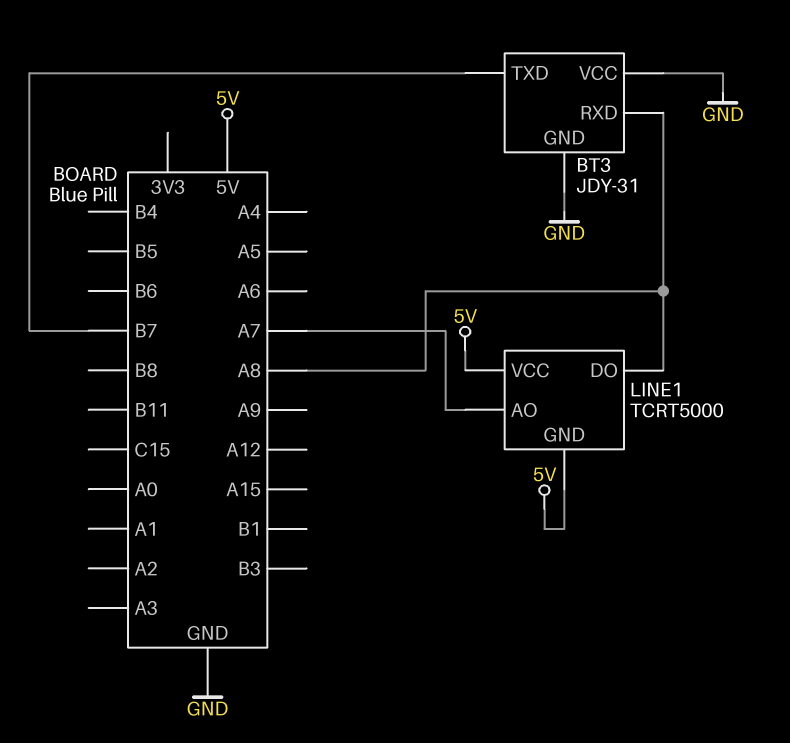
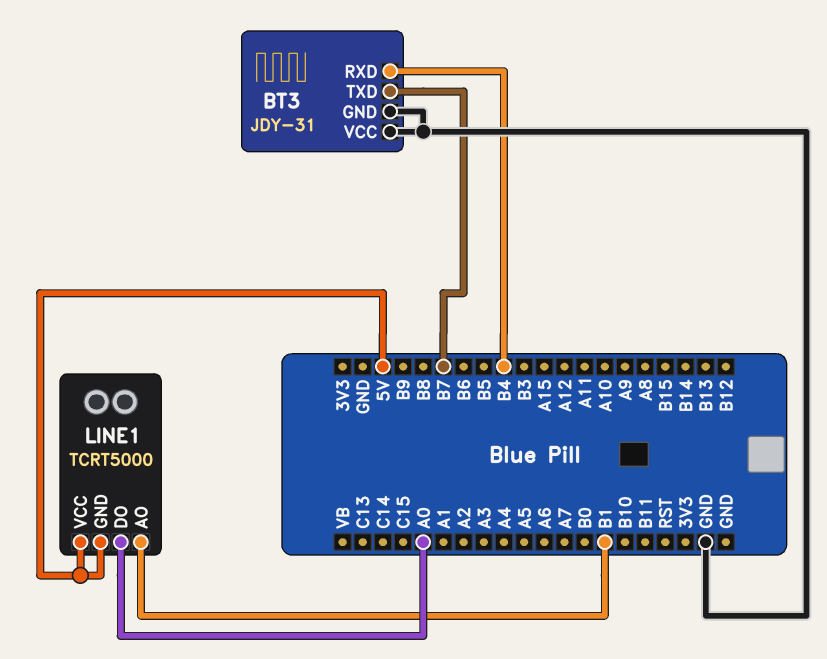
BT3 pin RXD: A8 -> B4
LINE1 pin AO: A7 -> B1
LINE1 pin DO: A8 -> A0

